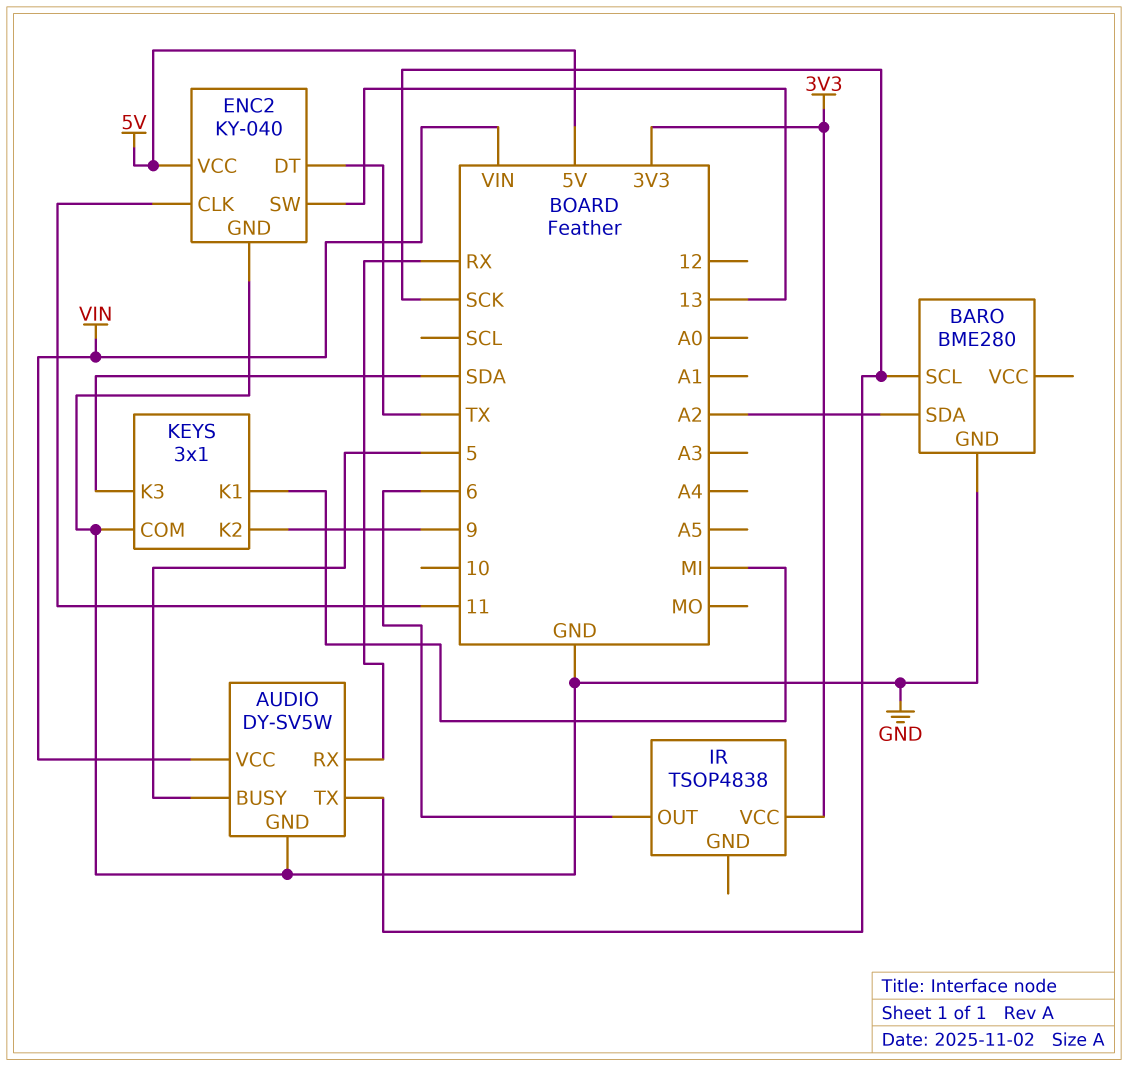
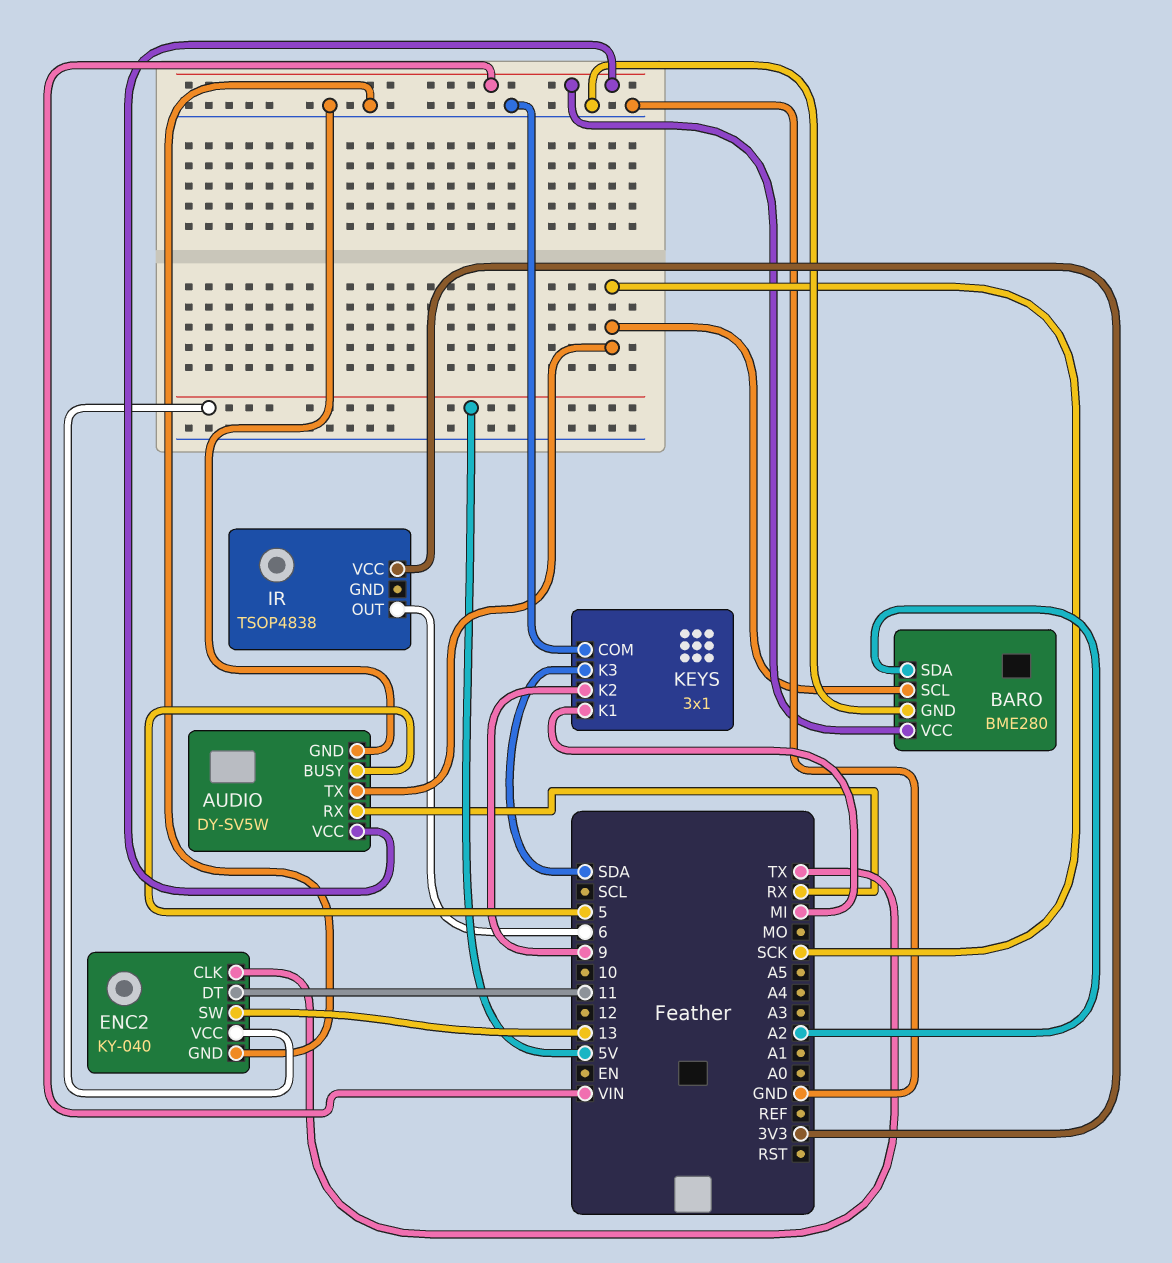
BARO pin VCC: none -> VIN
ENC2 pin CLK: 11 -> TX
ENC2 pin DT: TX -> 11

